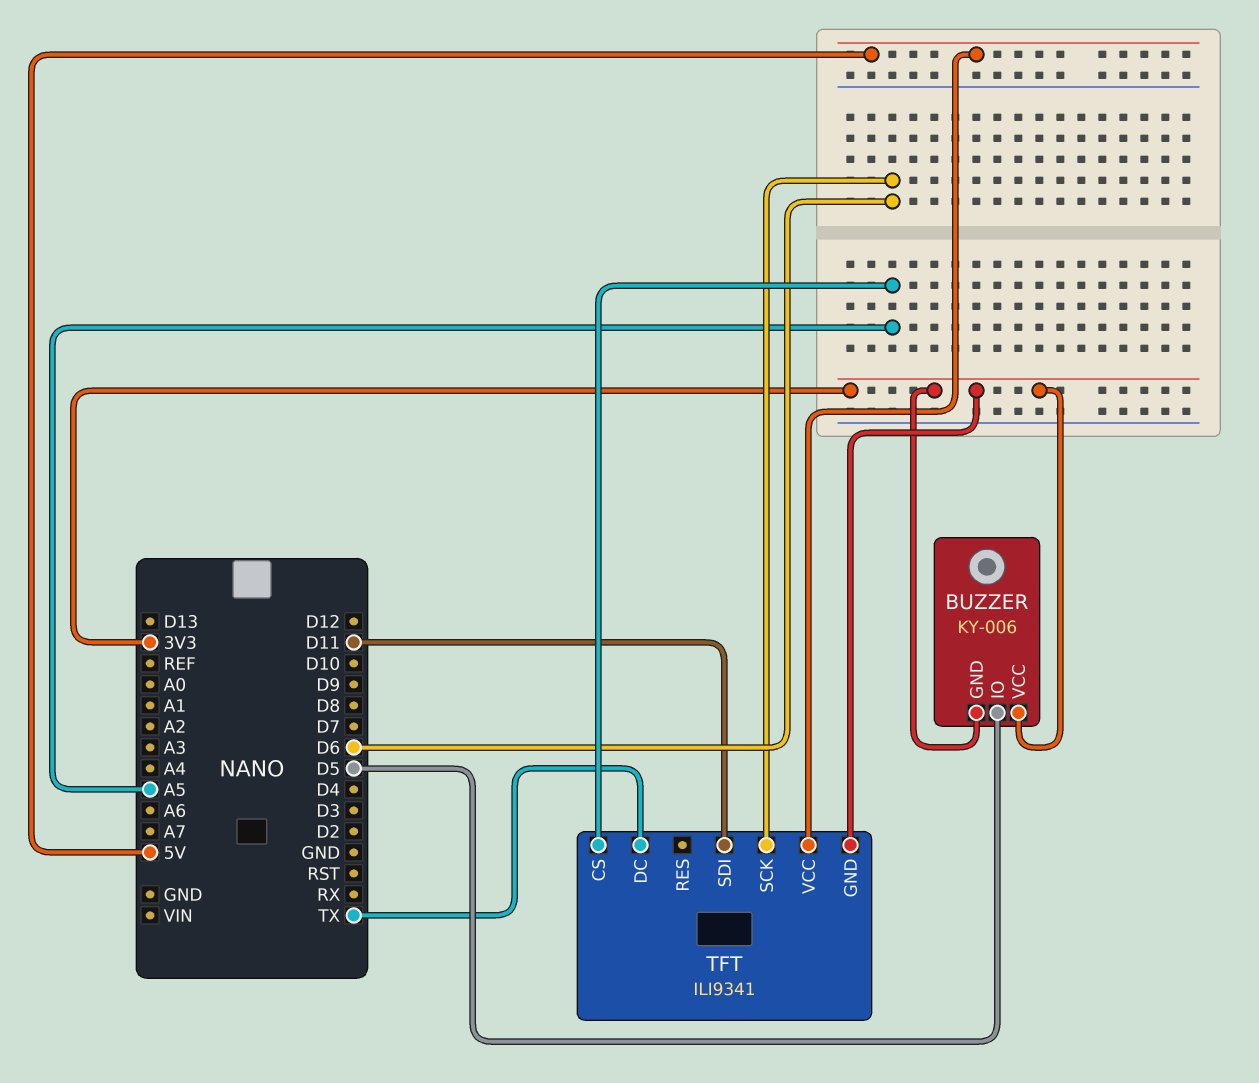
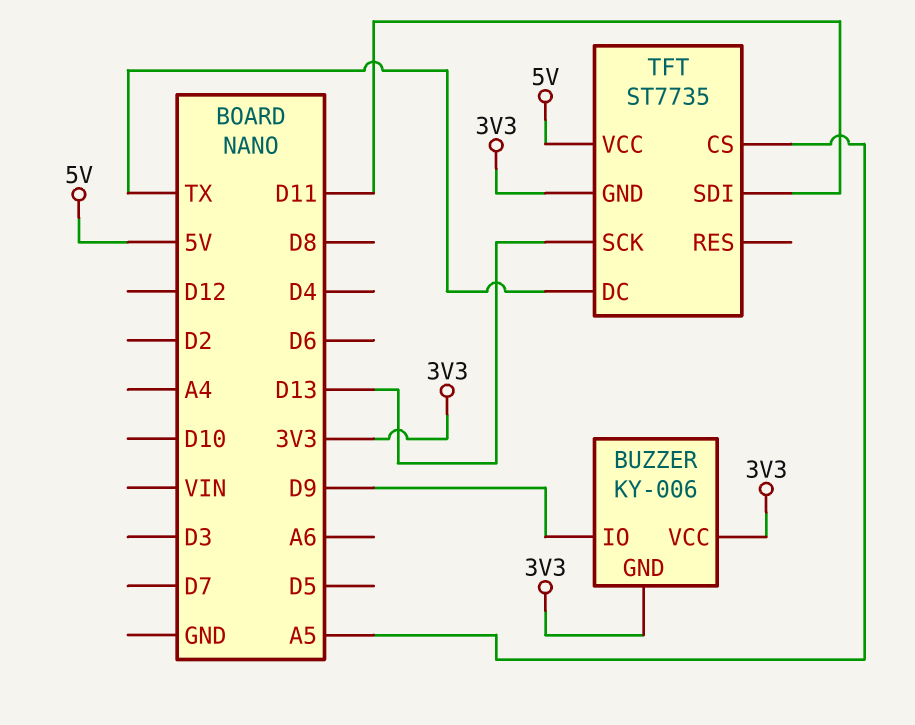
BUZZER pin IO: D5 -> D9
TFT: ILI9341 -> ST7735
TFT pin SCK: D6 -> D13

